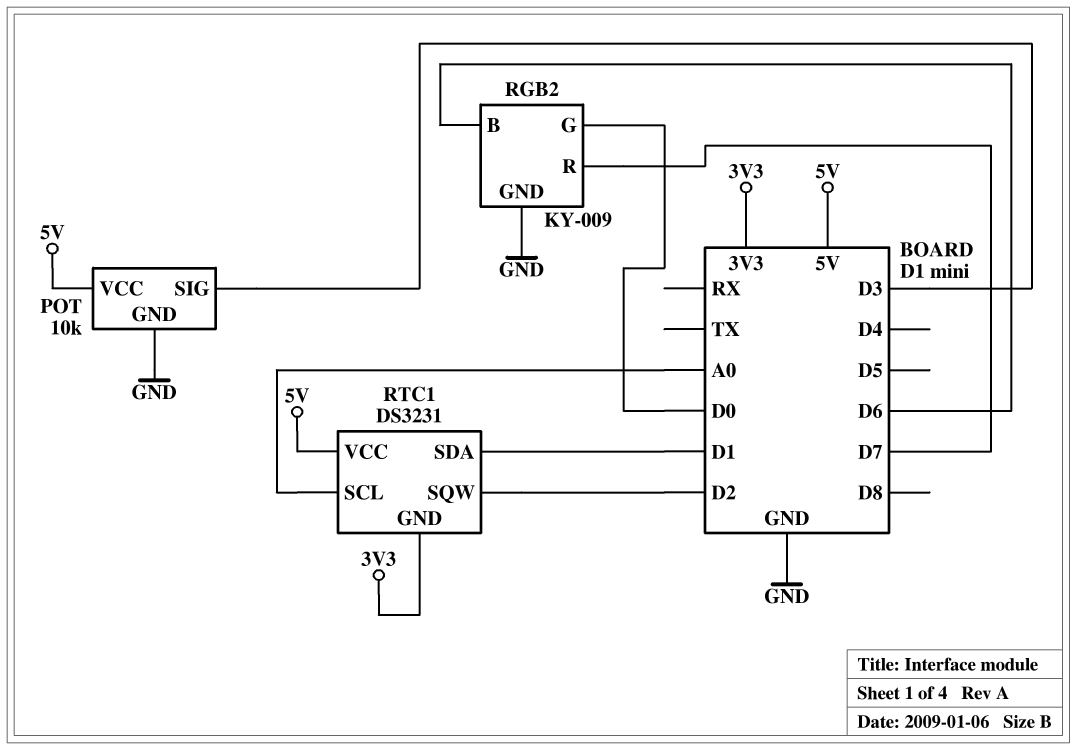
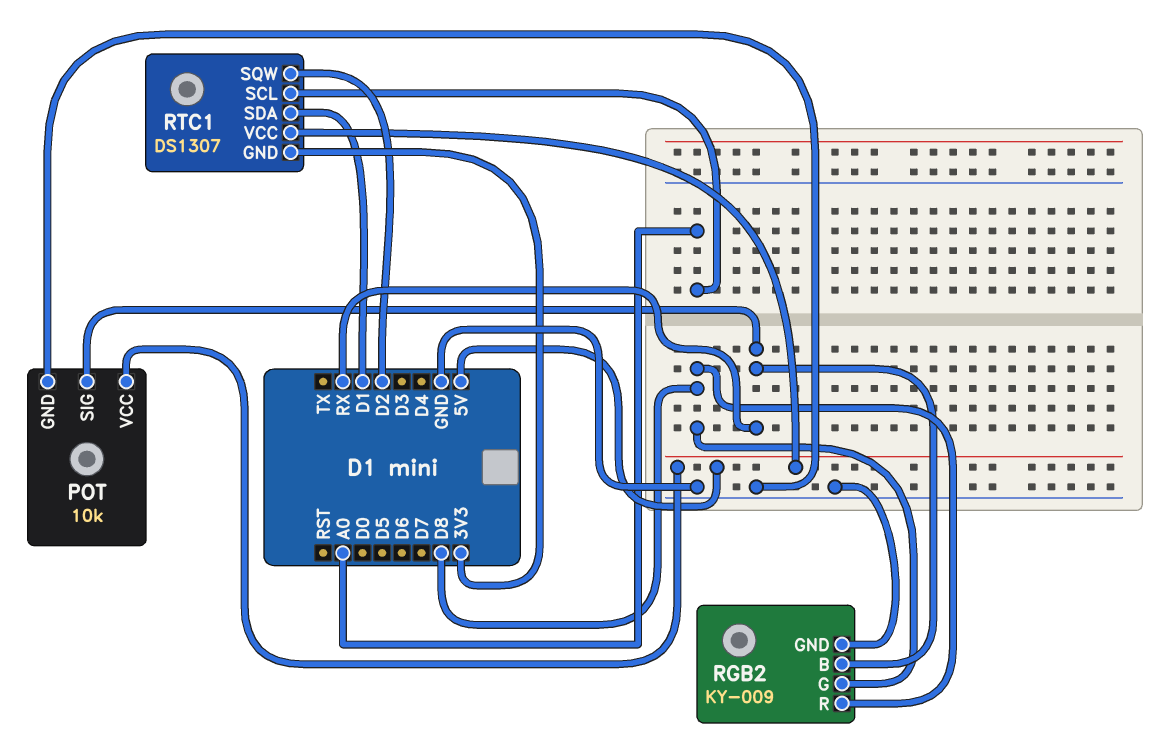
POT pin SIG: D3 -> RX
RGB2 pin B: D6 -> RX
RGB2 pin G: D0 -> D8
RGB2 pin R: D7 -> D8
RTC1: DS3231 -> DS1307

